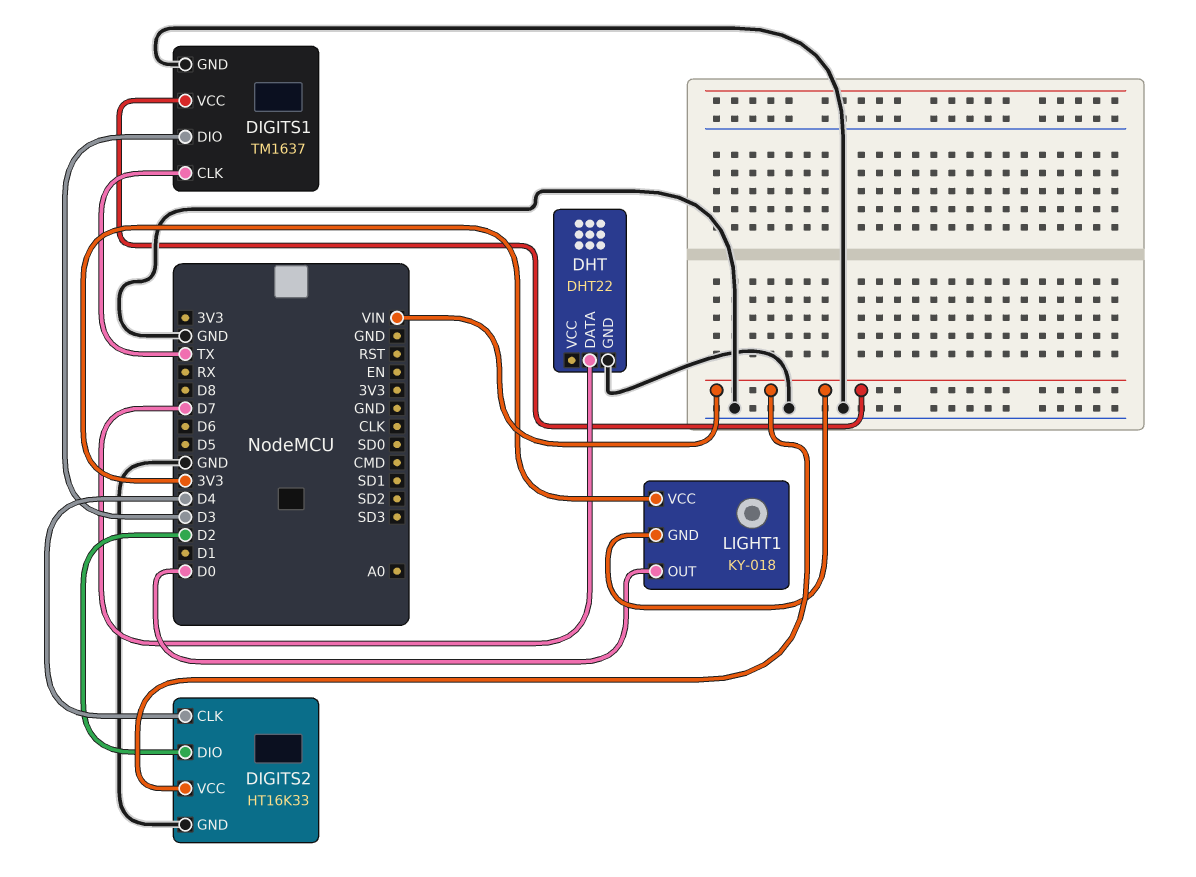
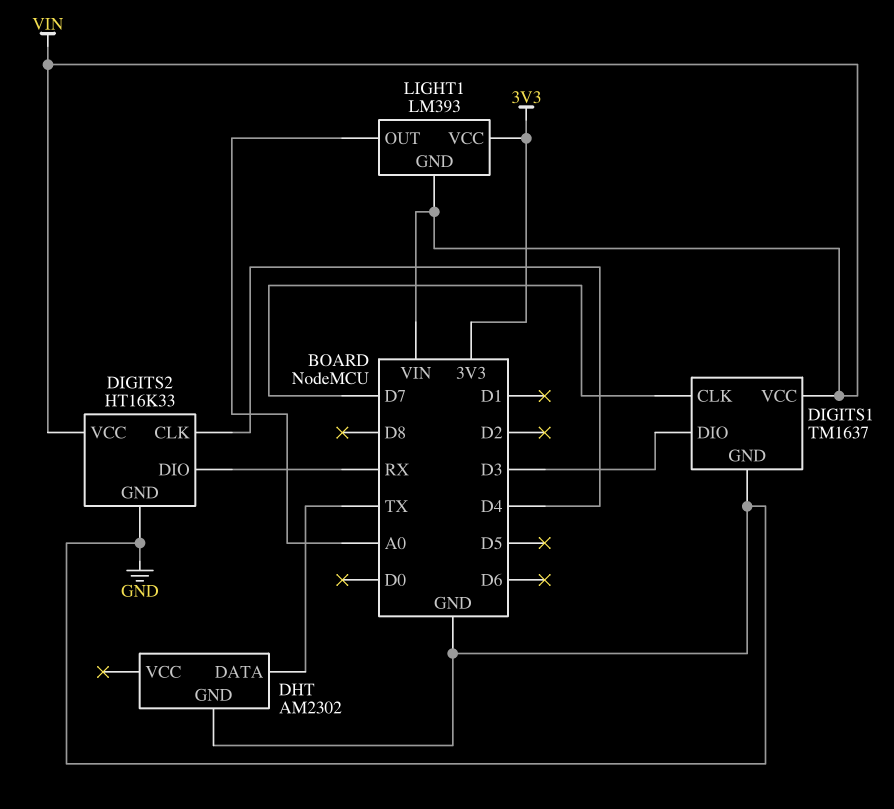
DHT: DHT22 -> AM2302
DHT pin DATA: D7 -> TX
DIGITS1 pin CLK: TX -> D7
DIGITS2 pin DIO: D2 -> RX
LIGHT1: KY-018 -> LM393
LIGHT1 pin OUT: D0 -> A0

